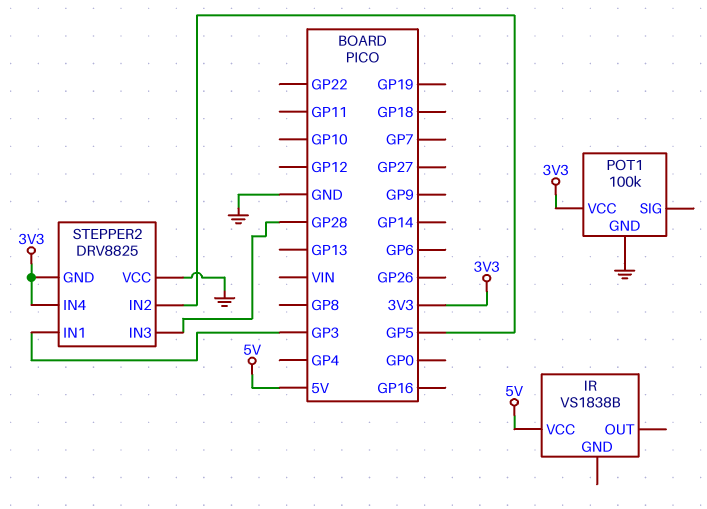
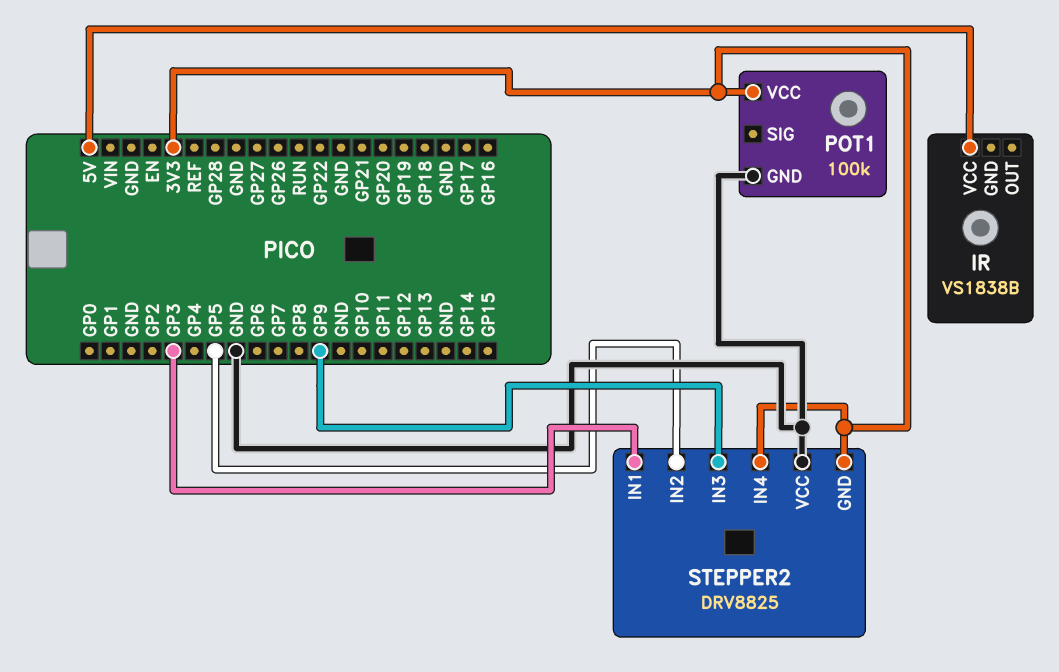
STEPPER2 pin IN3: GP28 -> GP9

